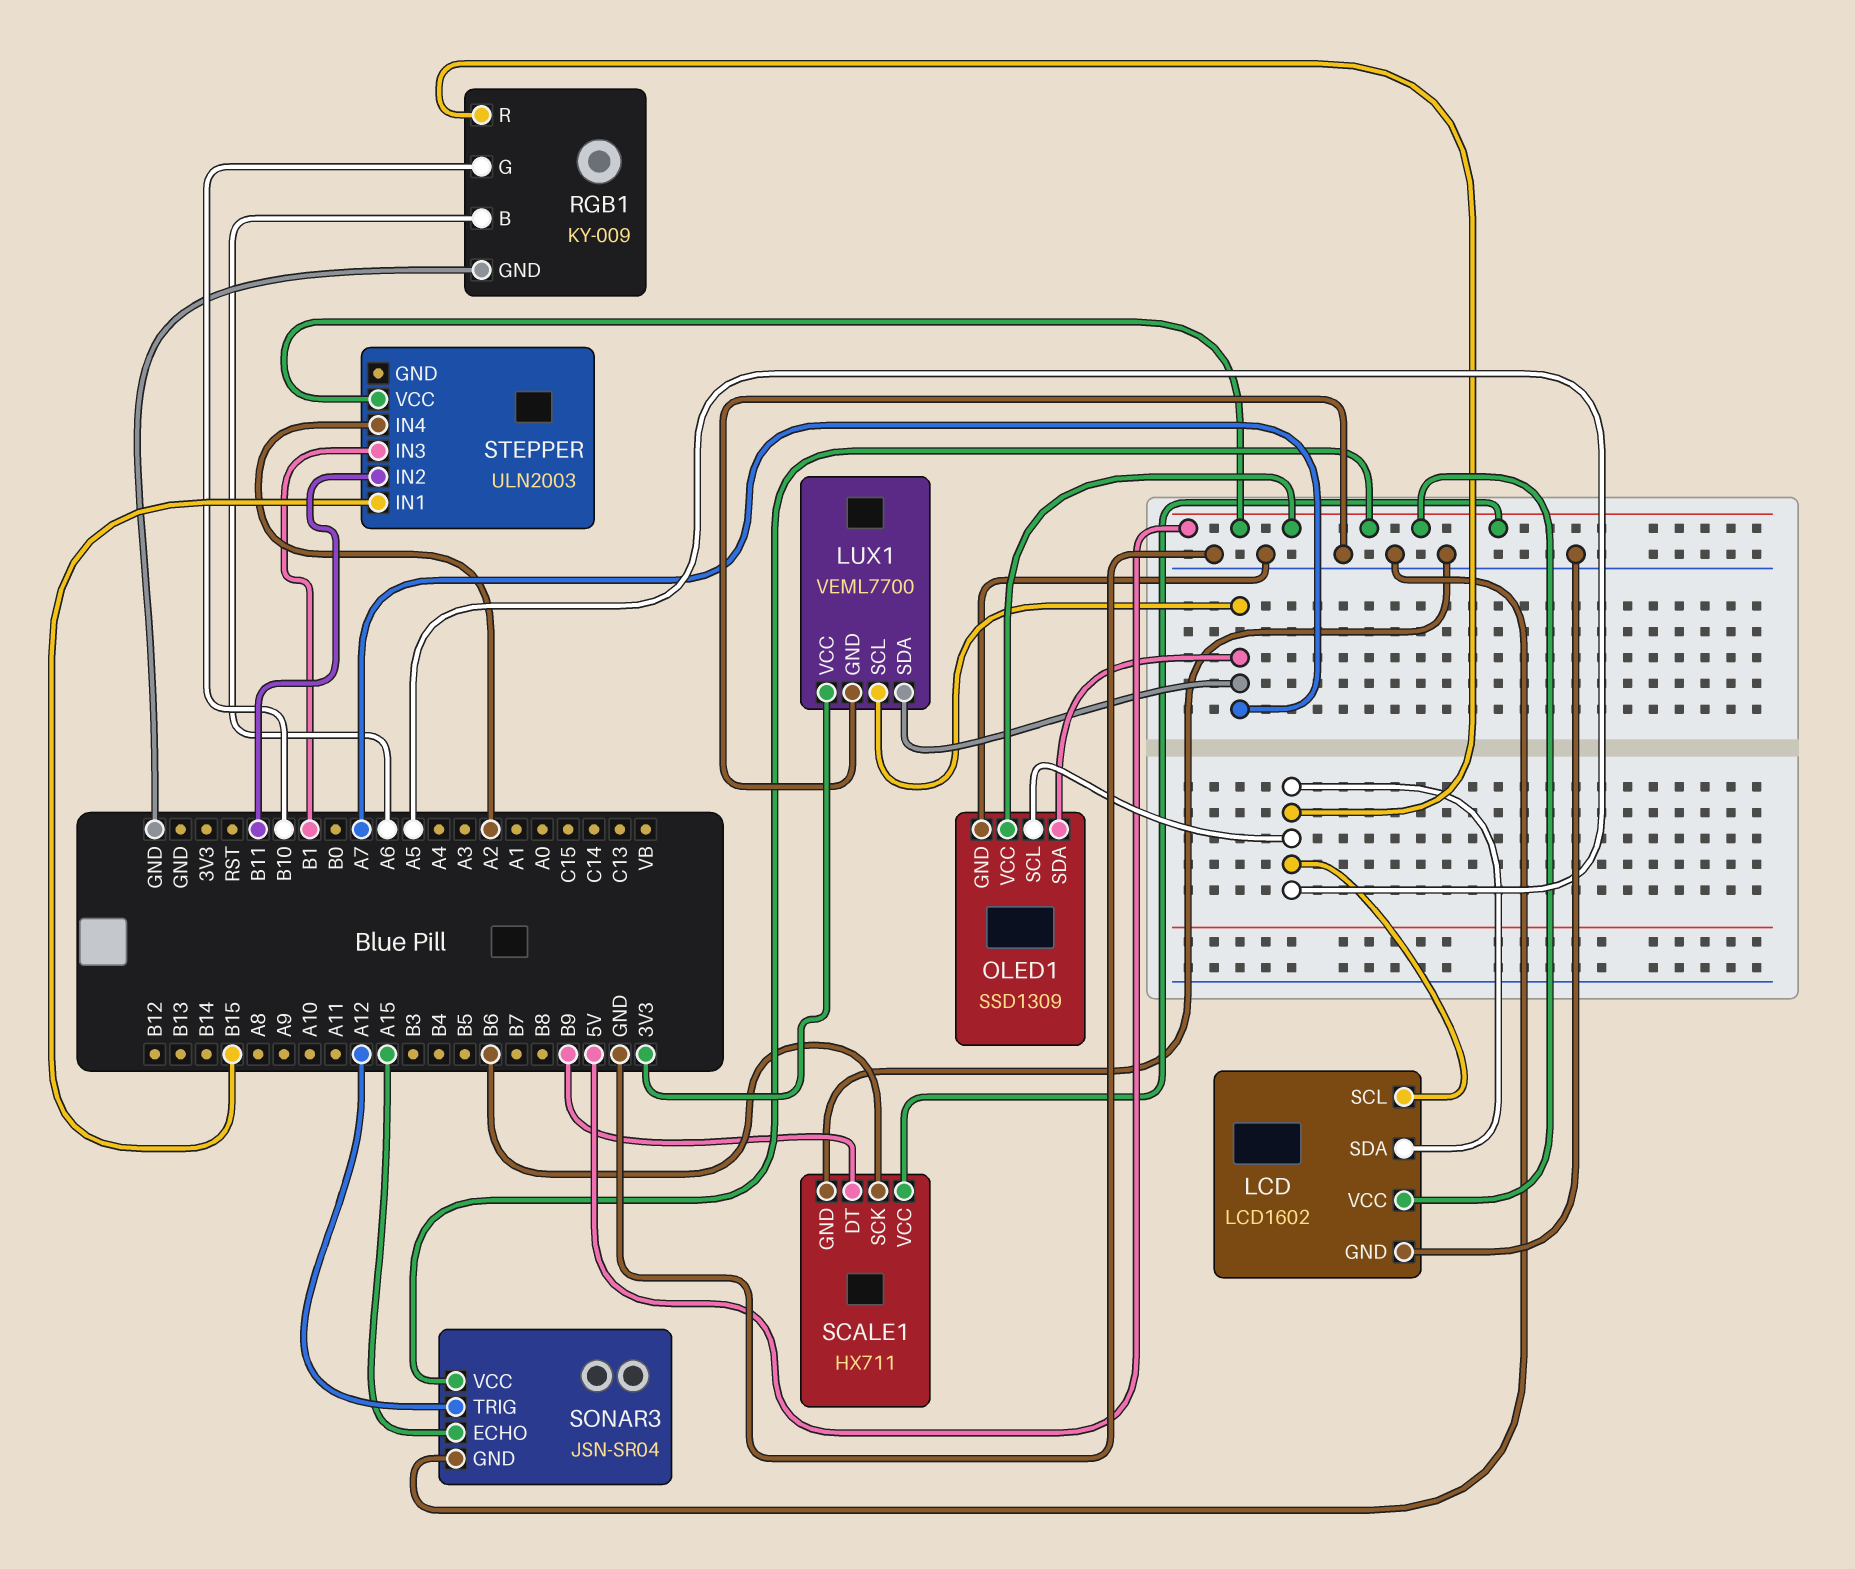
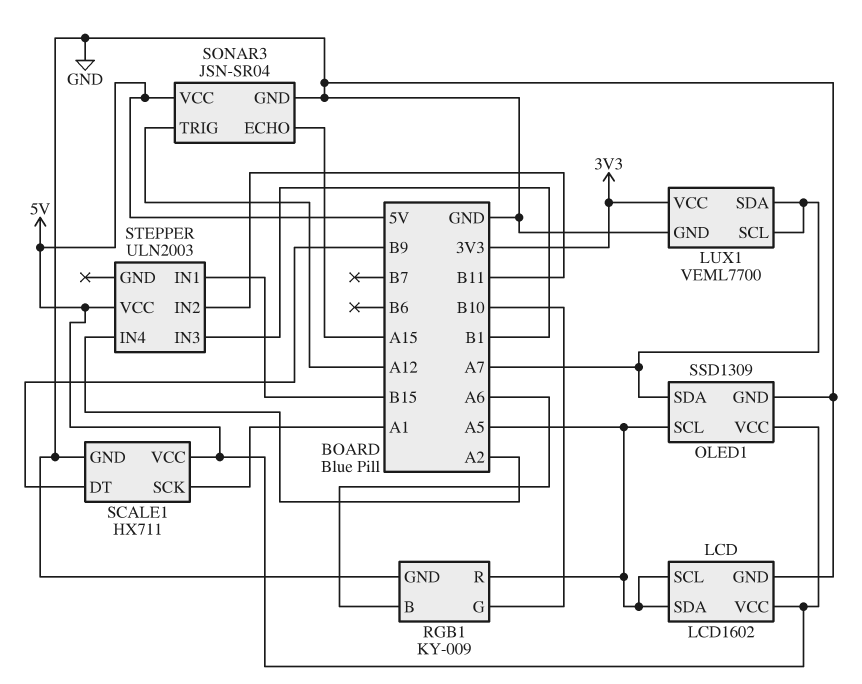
SCALE1 pin SCK: B6 -> A1

